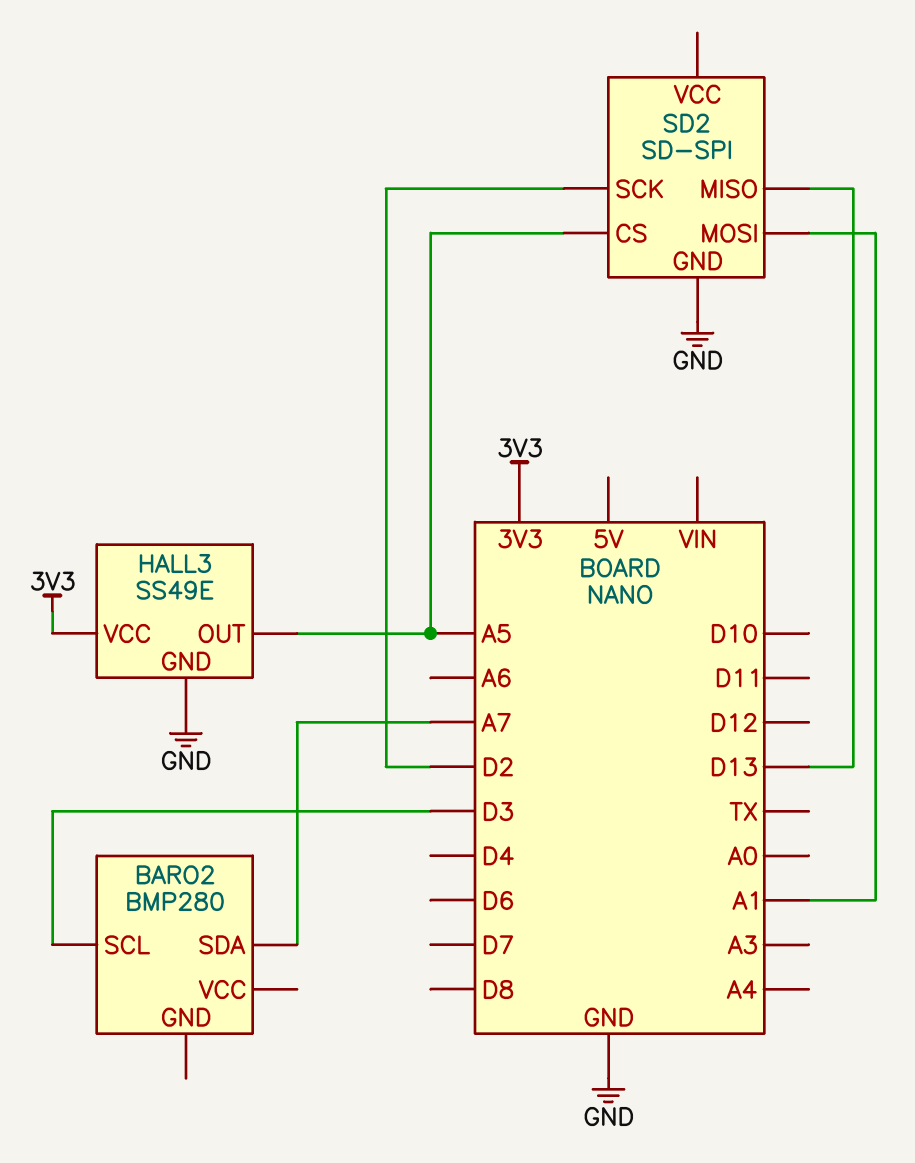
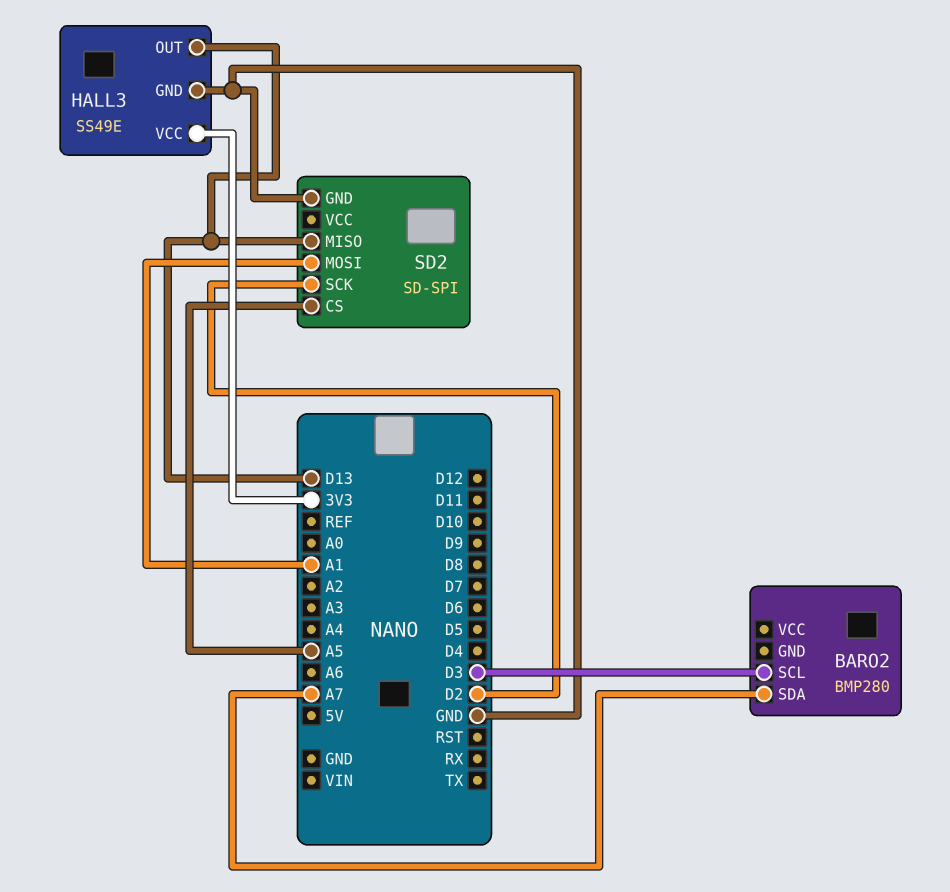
HALL3 pin OUT: A5 -> D13

